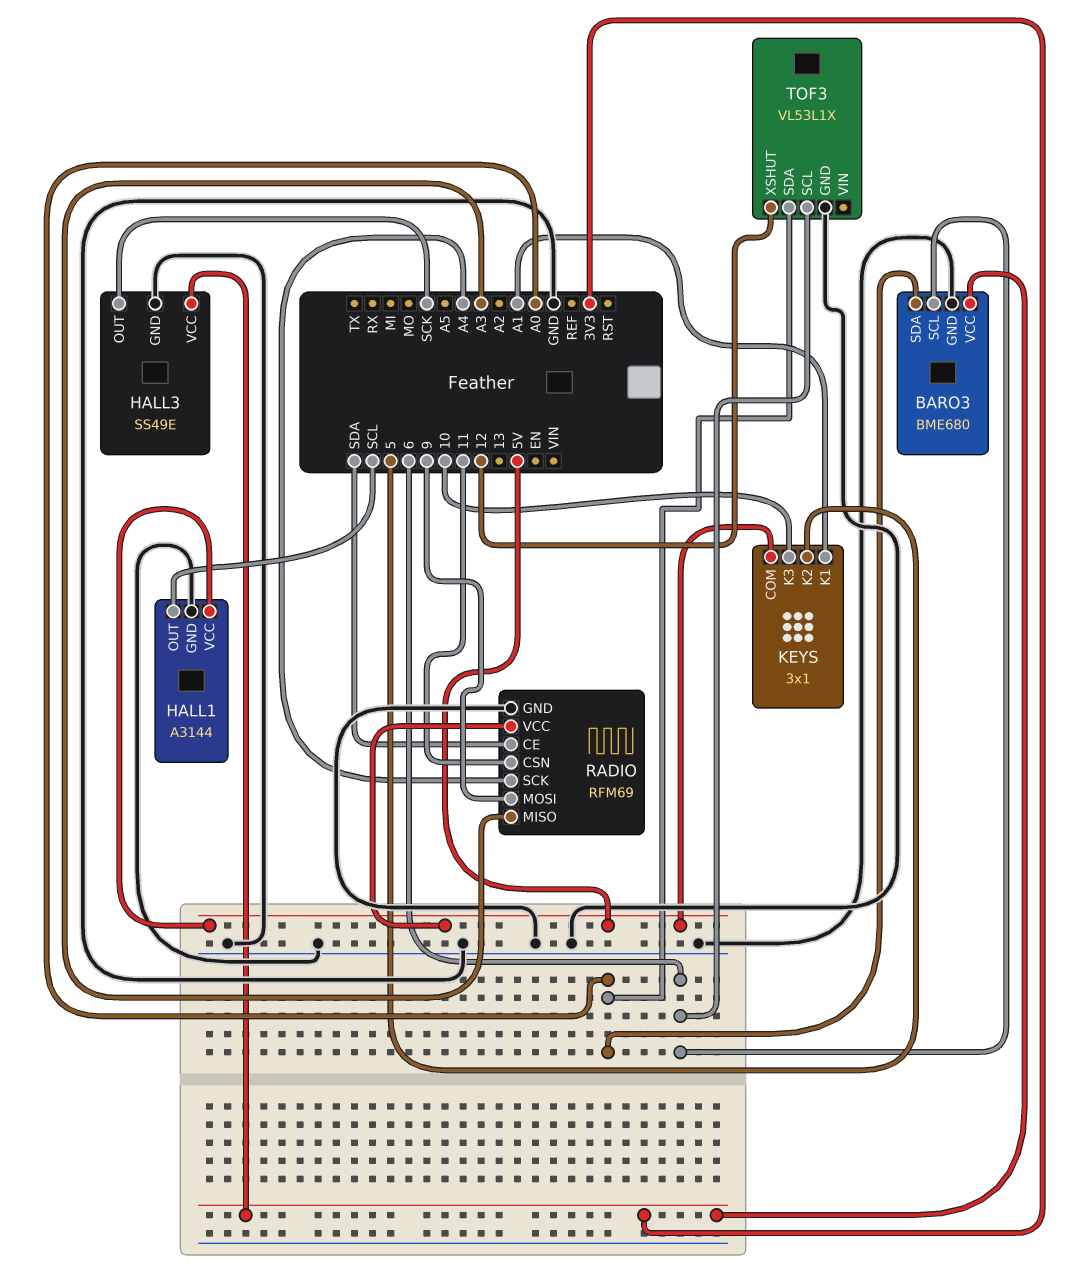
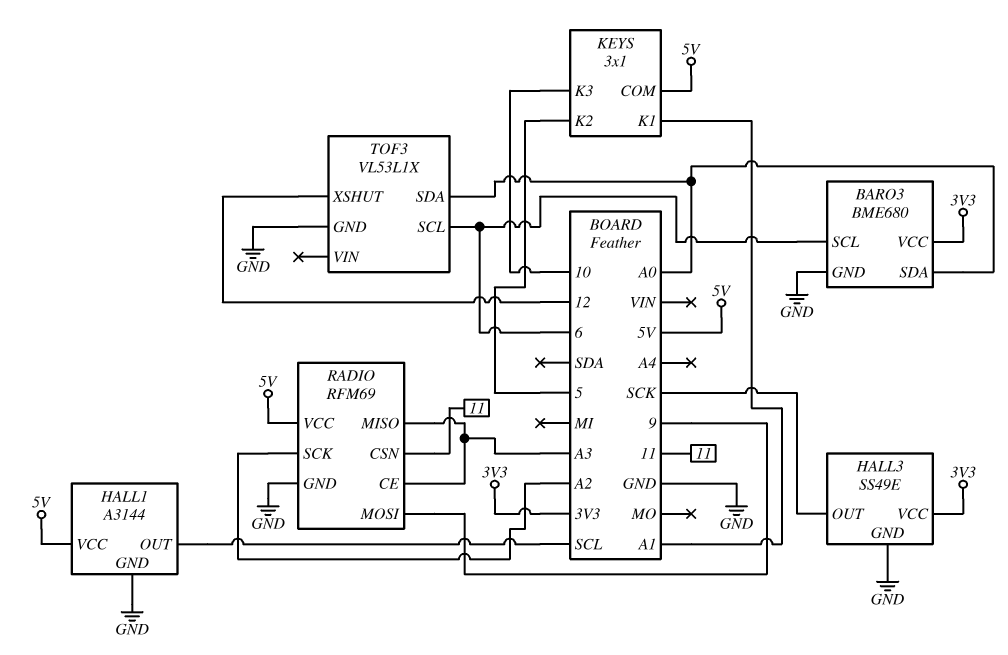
RADIO pin CE: SDA -> A3
RADIO pin SCK: A4 -> A2

